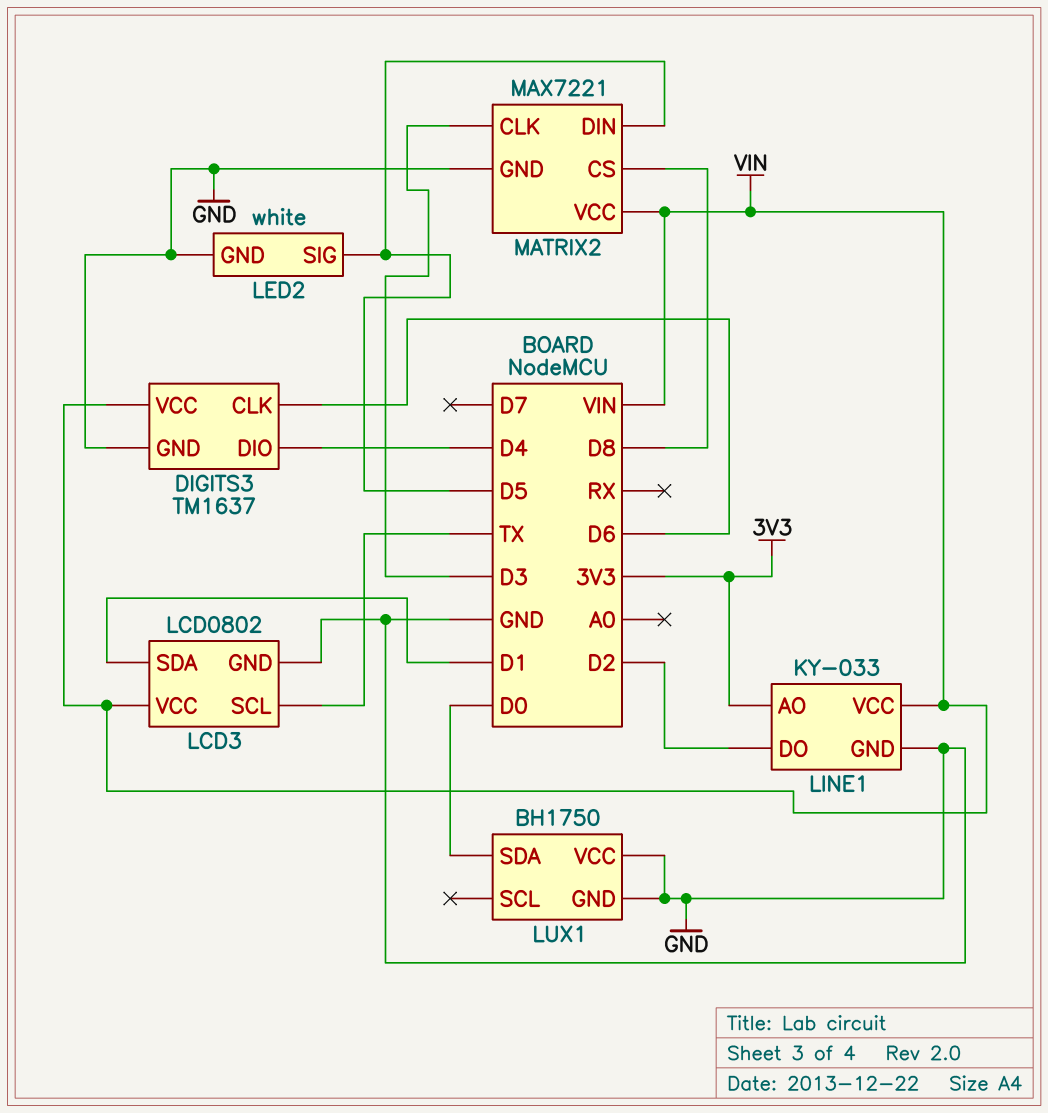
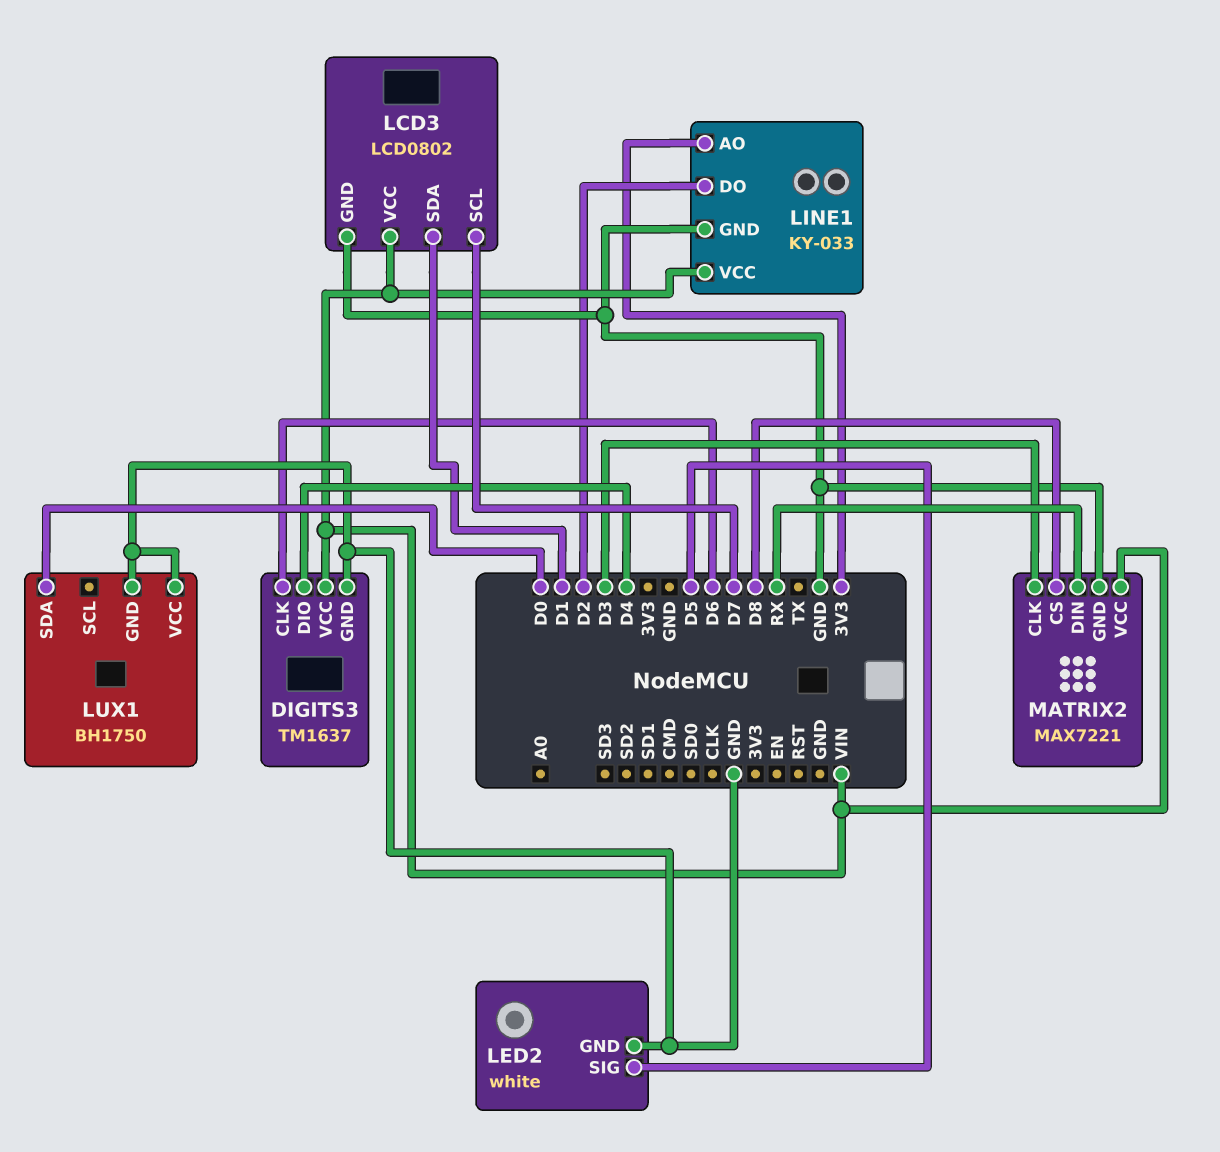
LCD3 pin SCL: TX -> D7
MATRIX2 pin DIN: D5 -> RX

